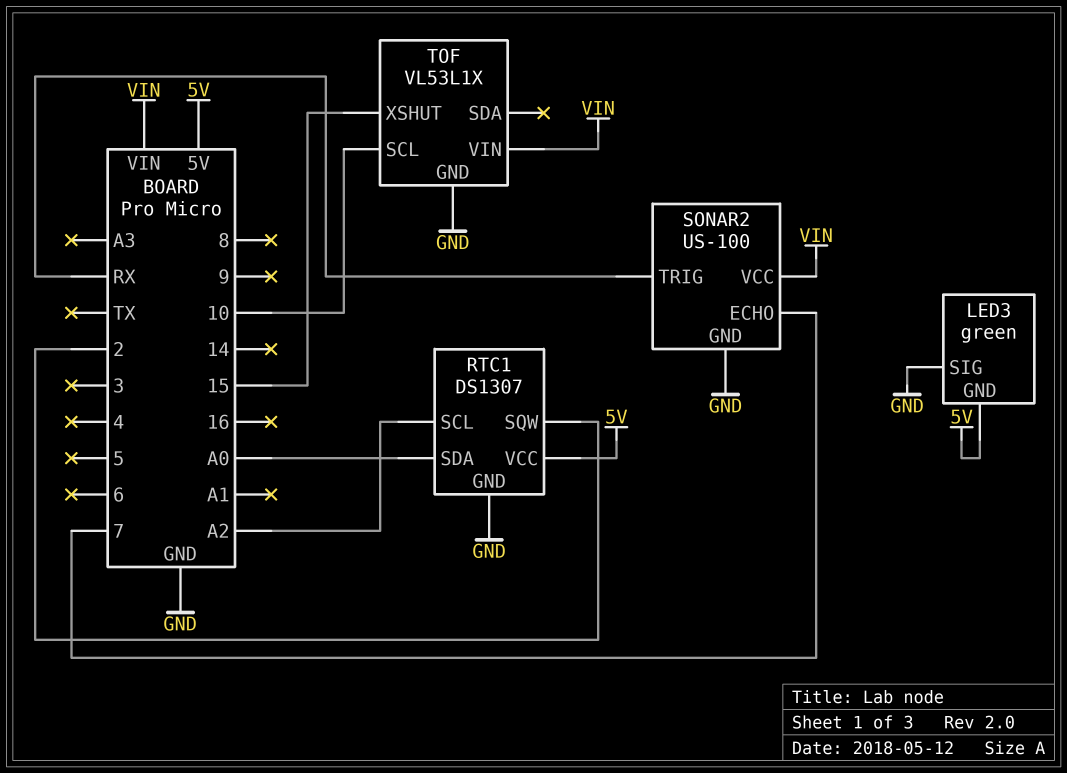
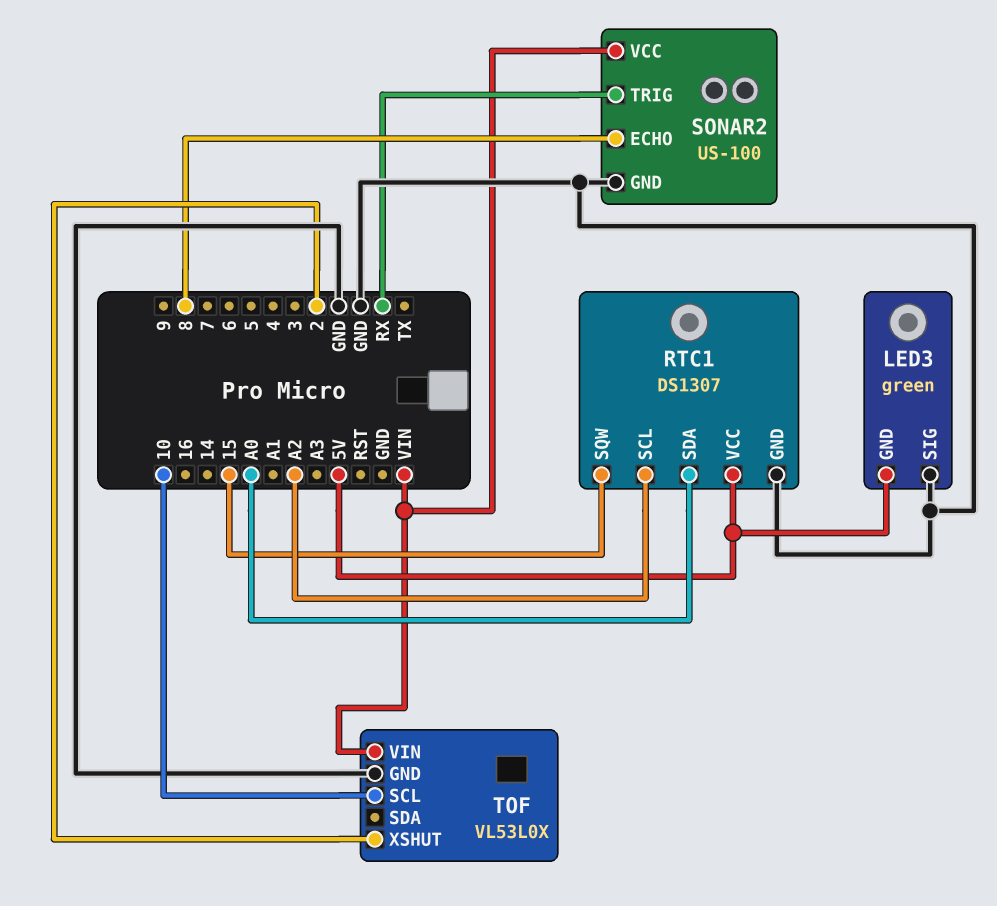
RTC1 pin SQW: 2 -> 15
SONAR2 pin ECHO: 7 -> 8
TOF: VL53L1X -> VL53L0X
TOF pin XSHUT: 15 -> 2

